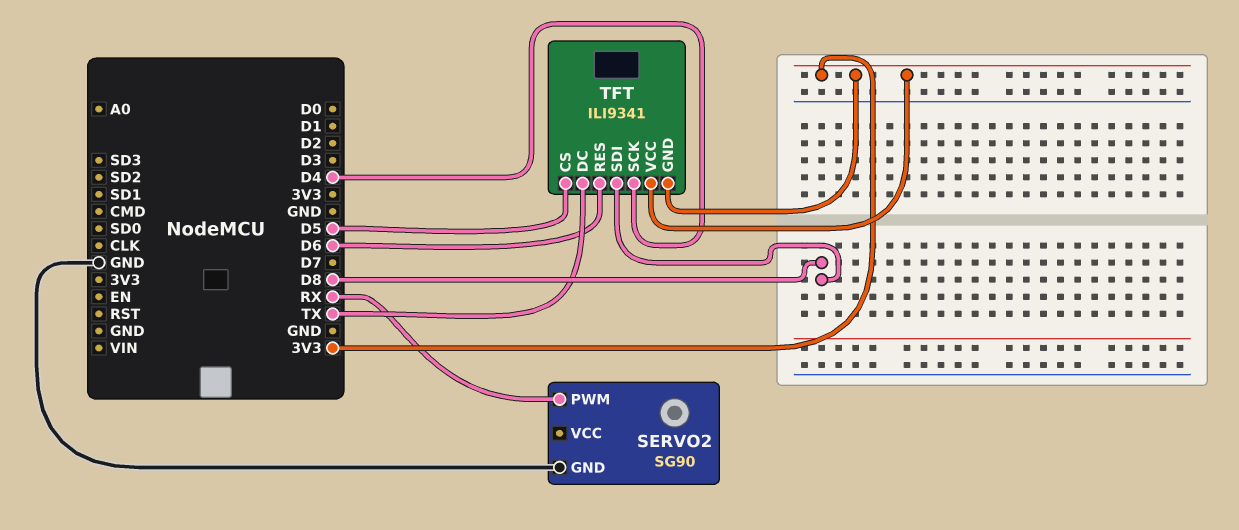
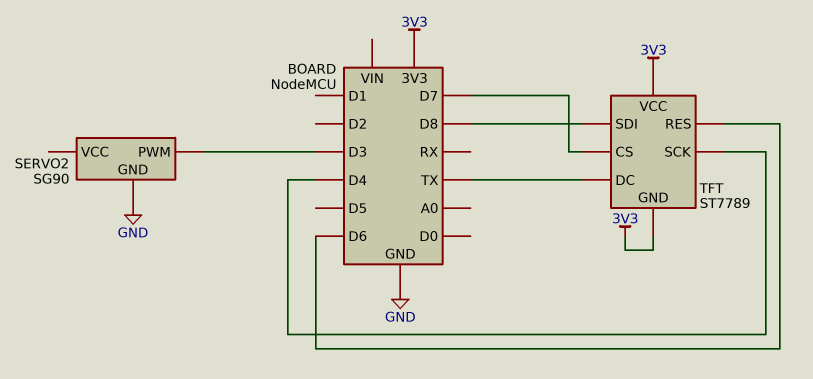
SERVO2 pin PWM: RX -> D3
TFT: ILI9341 -> ST7789
TFT pin CS: D5 -> D7

